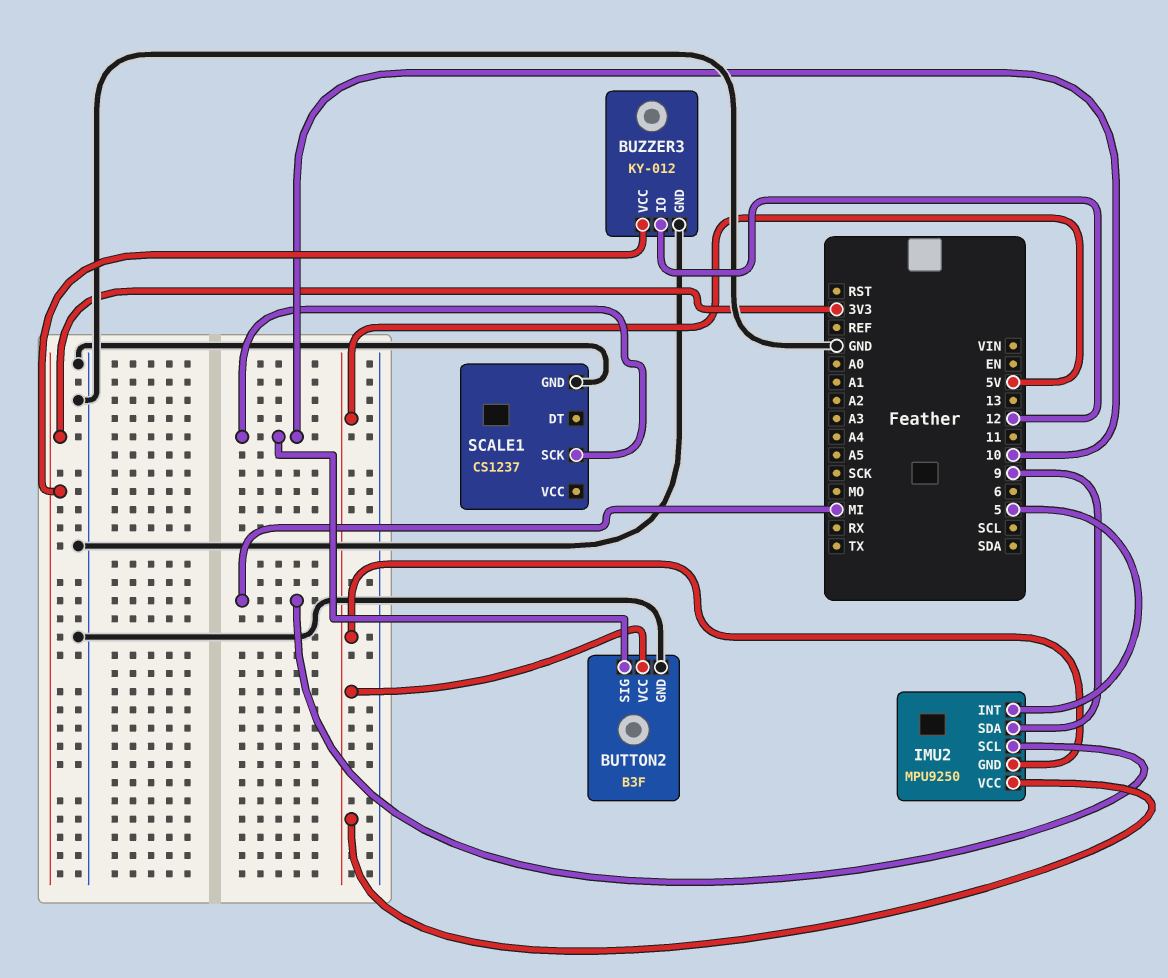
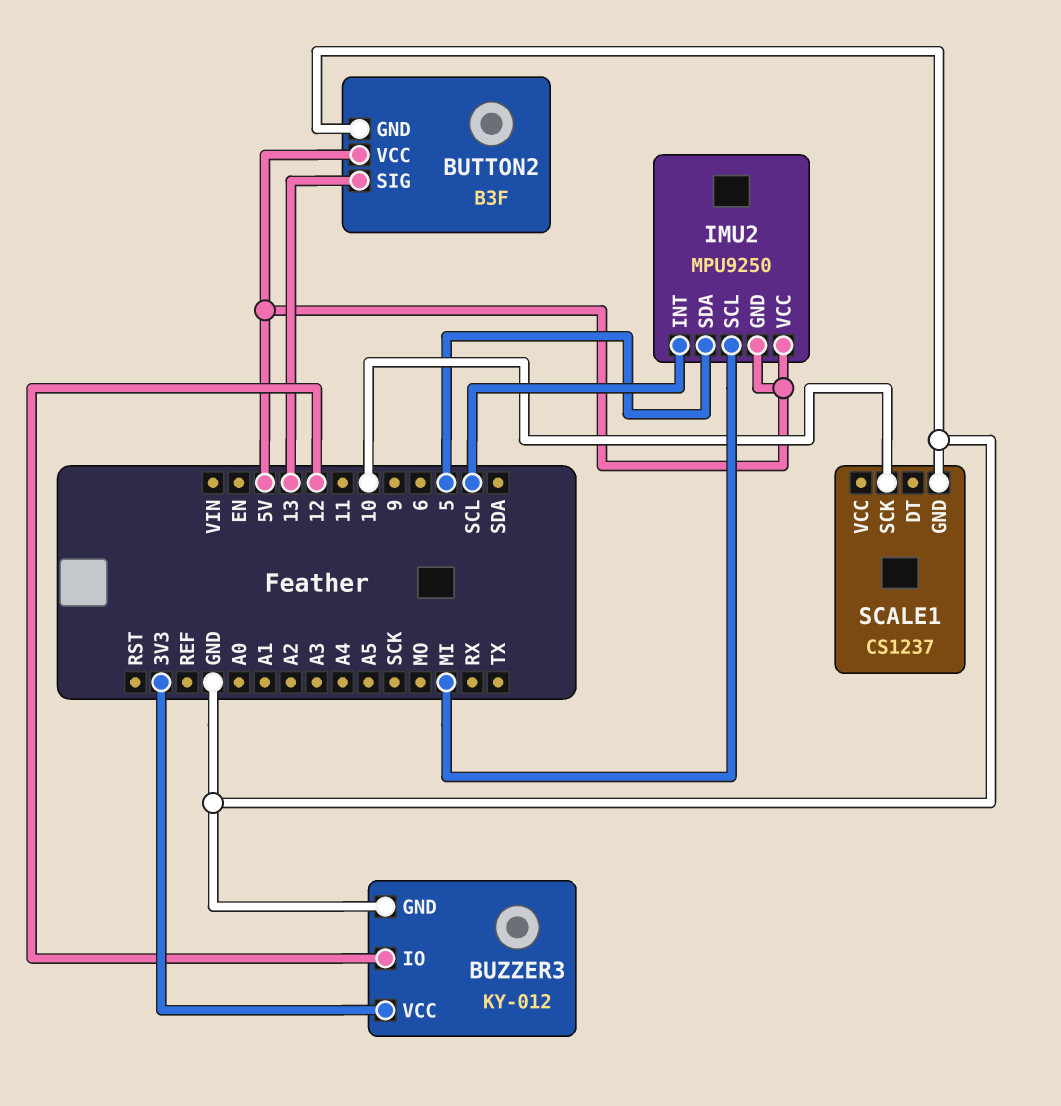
BUTTON2 pin SIG: 10 -> 13
IMU2 pin INT: 5 -> SCL
IMU2 pin SDA: 9 -> 5

